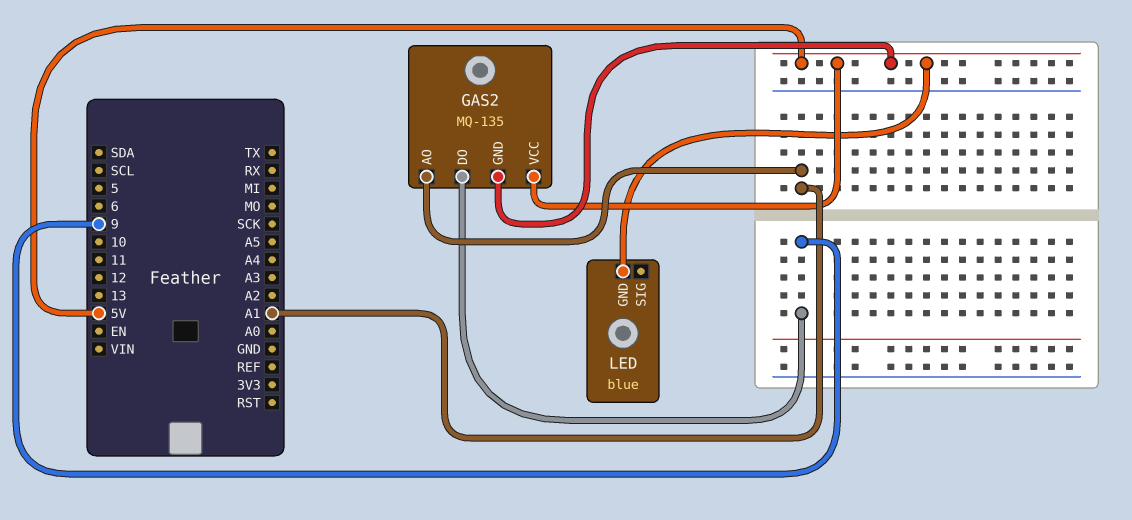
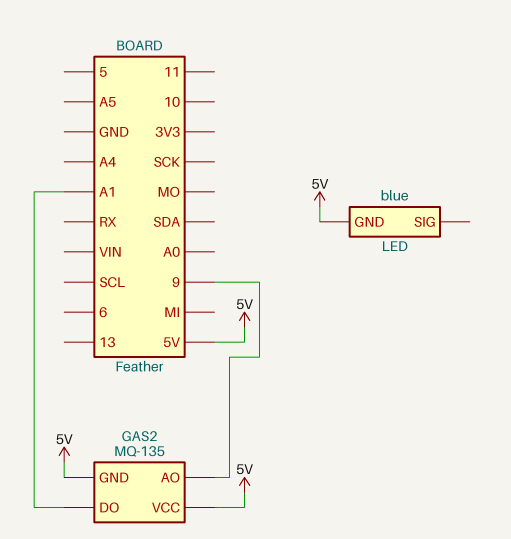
GAS2 pin AO: A1 -> 9
GAS2 pin DO: 9 -> A1

